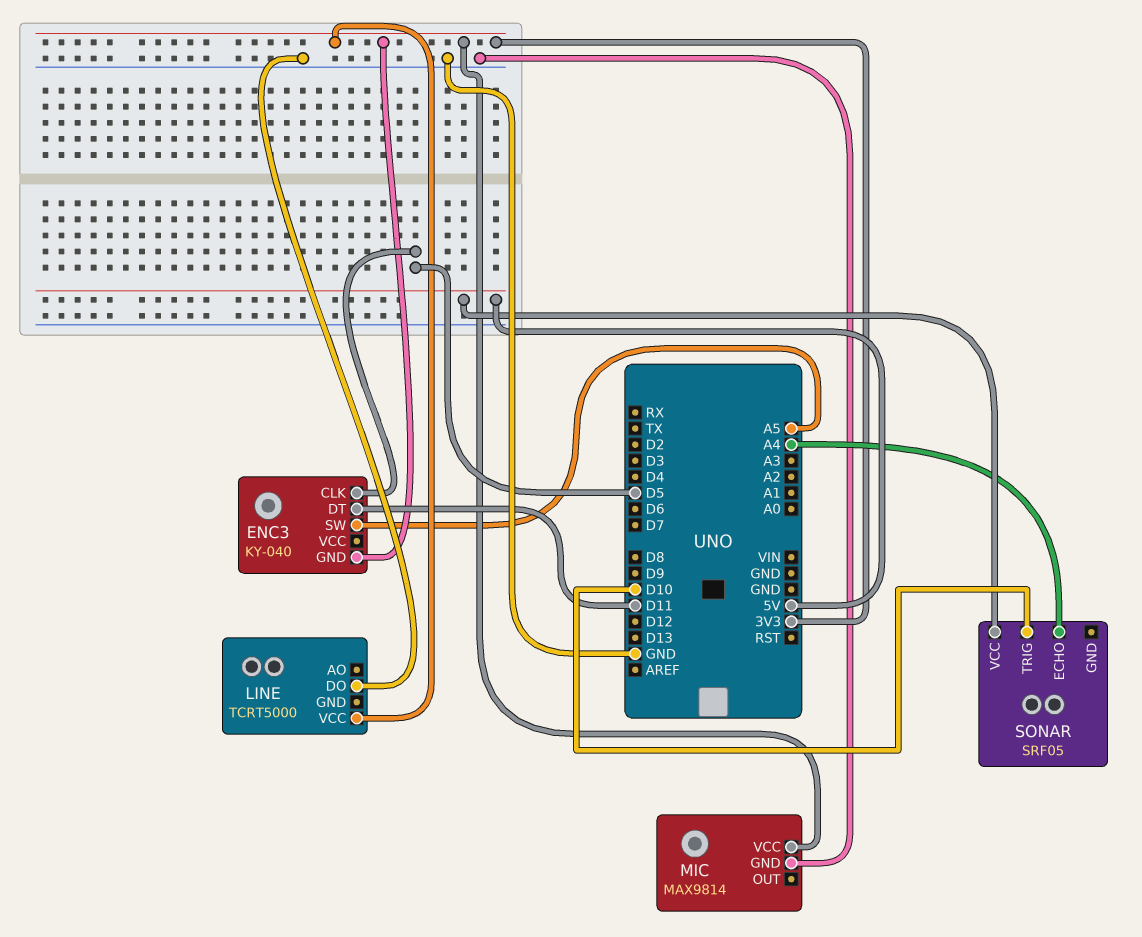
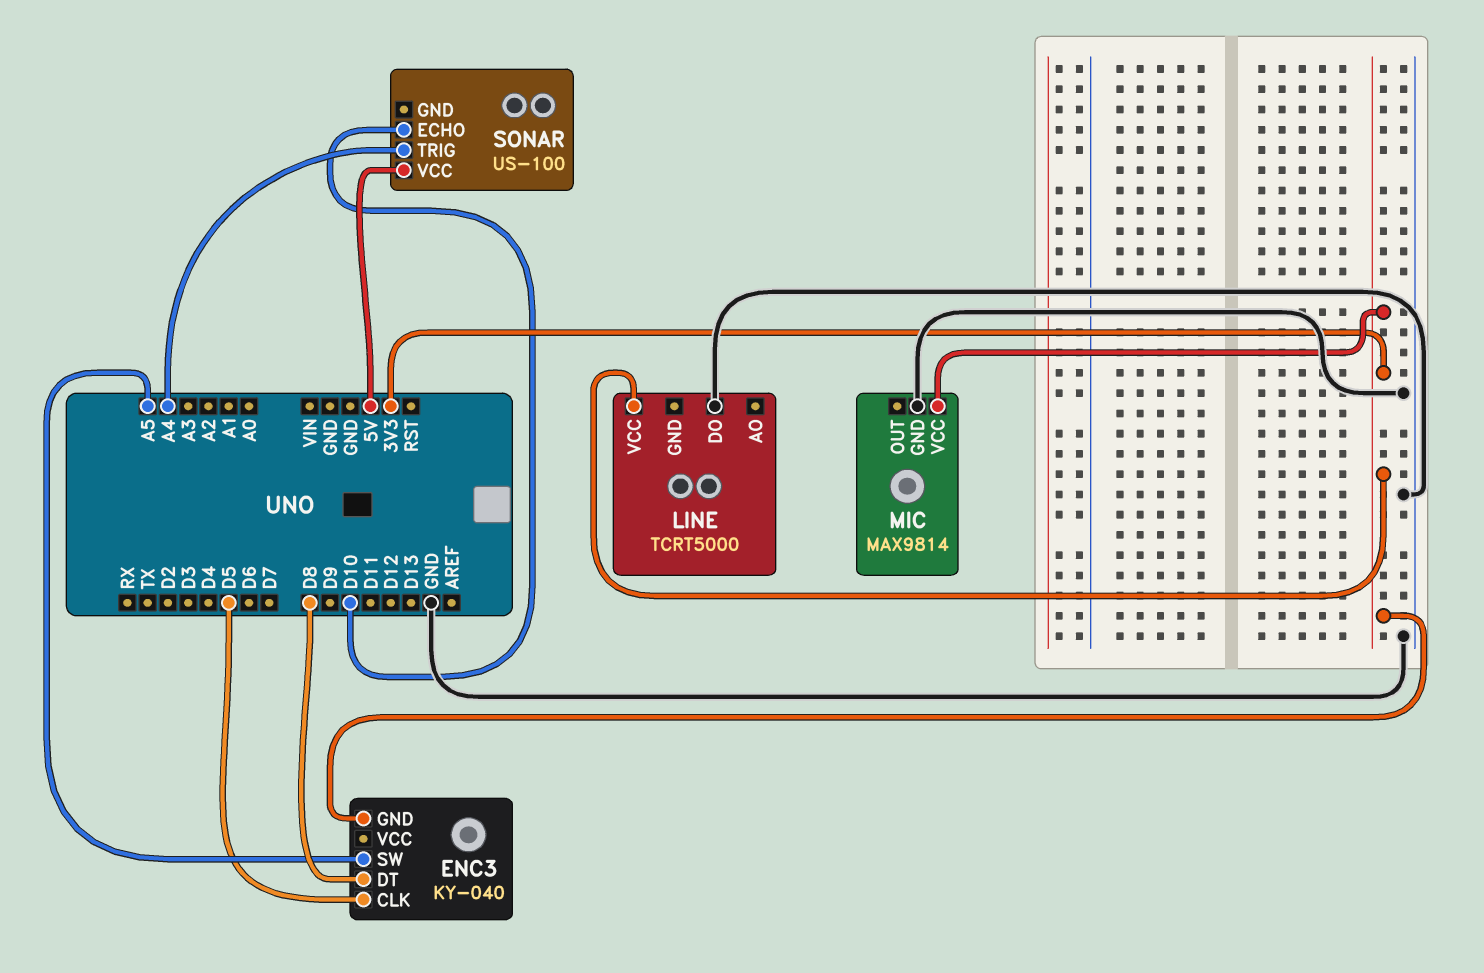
ENC3 pin DT: D11 -> D8
SONAR: SRF05 -> US-100
SONAR pin ECHO: A4 -> D10
SONAR pin TRIG: D10 -> A4

